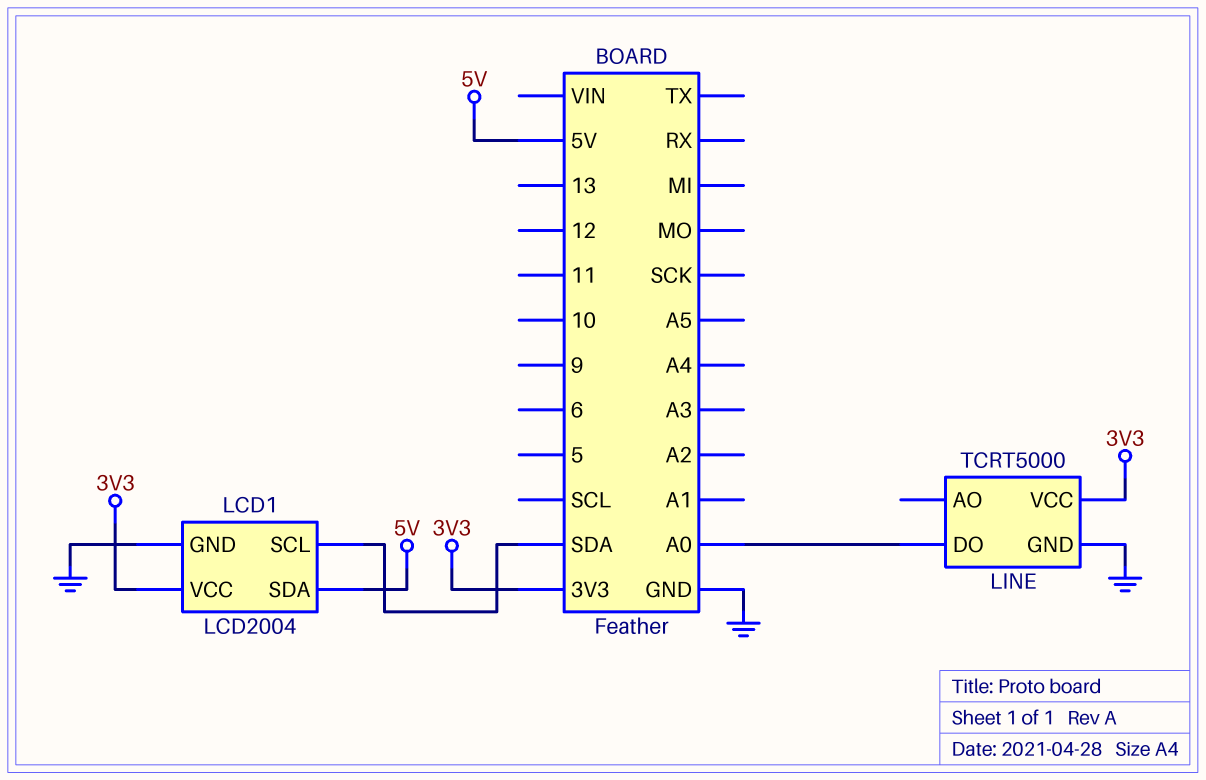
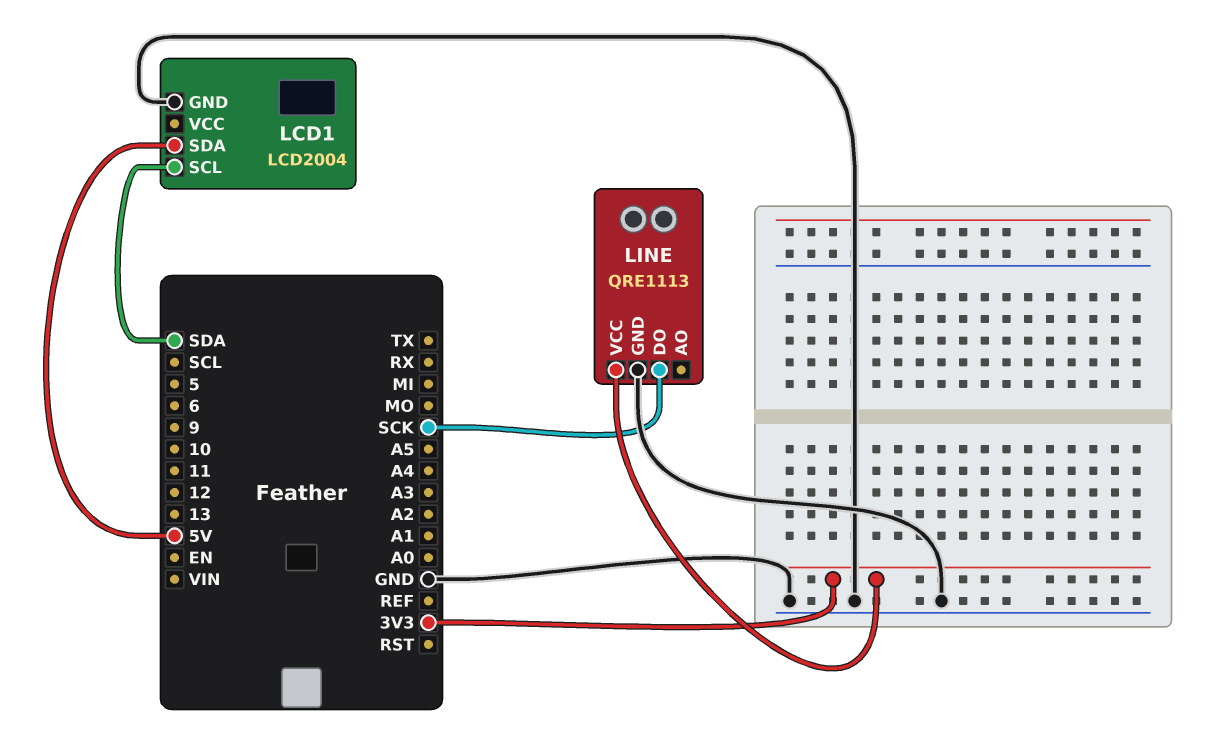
LCD1 pin VCC: 3V3 -> none
LINE: TCRT5000 -> QRE1113
LINE pin DO: A0 -> SCK

